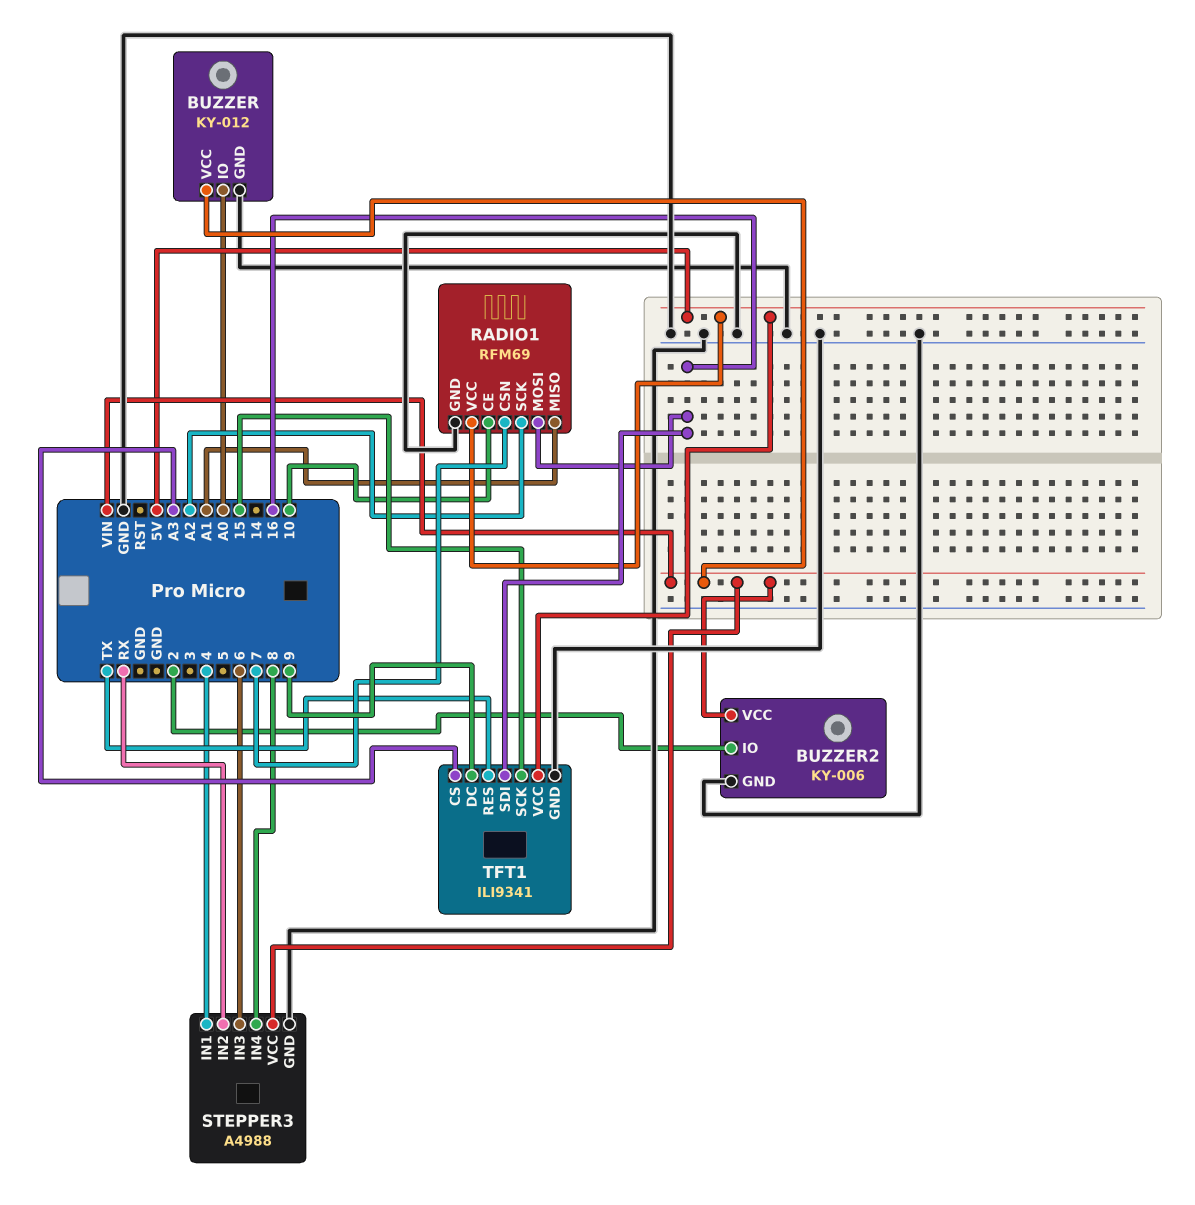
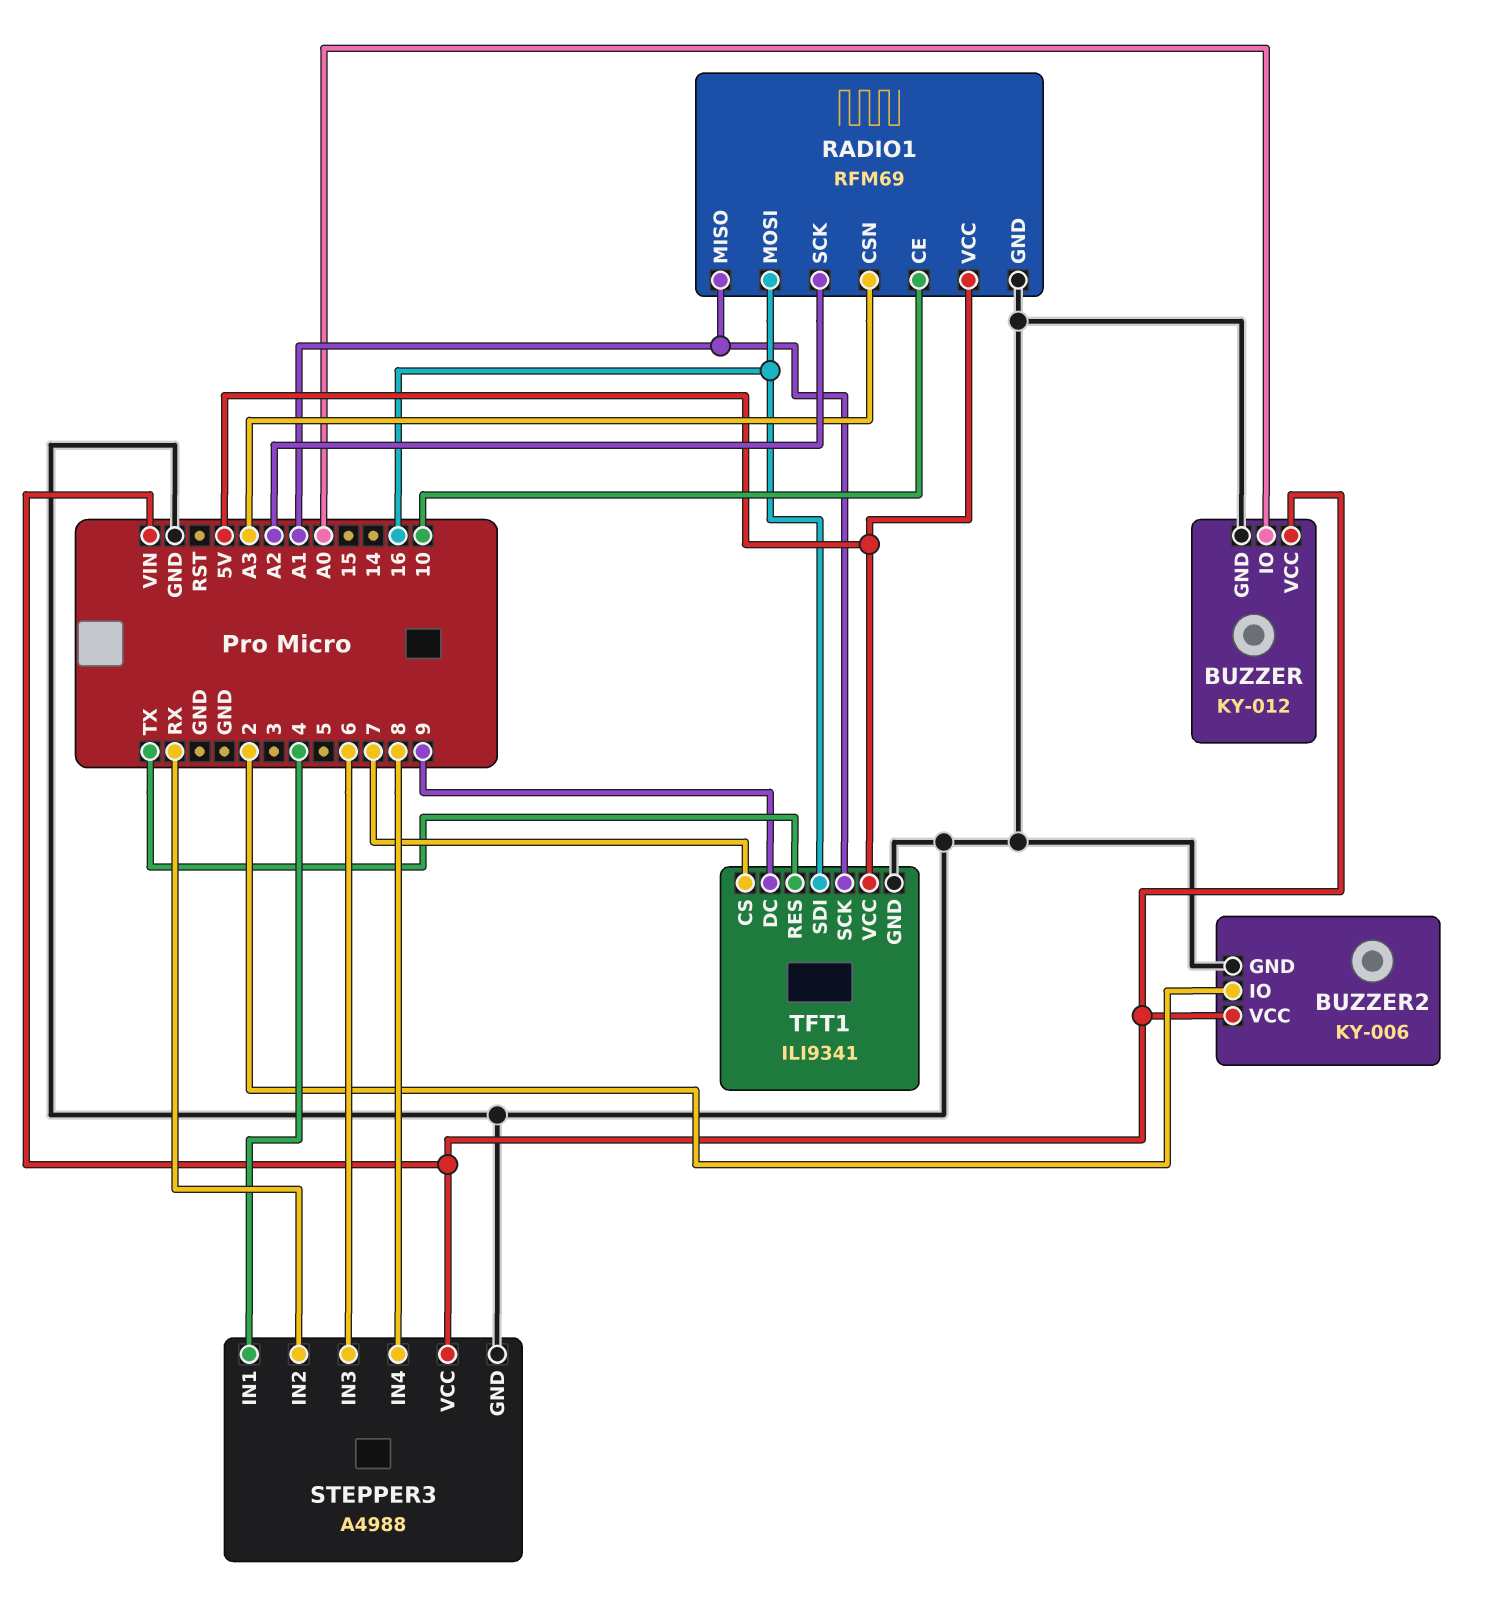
RADIO1 pin CSN: 7 -> A3
TFT1 pin CS: A3 -> 7
TFT1 pin SCK: 15 -> A1

